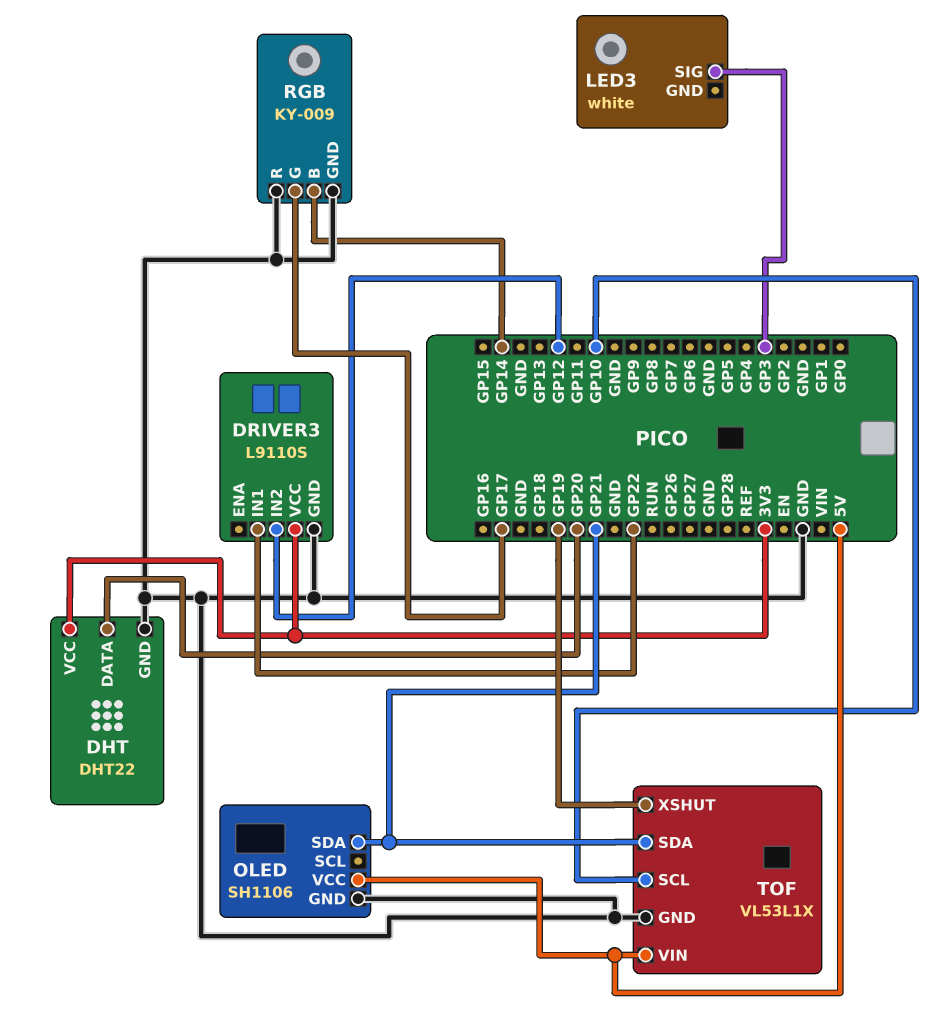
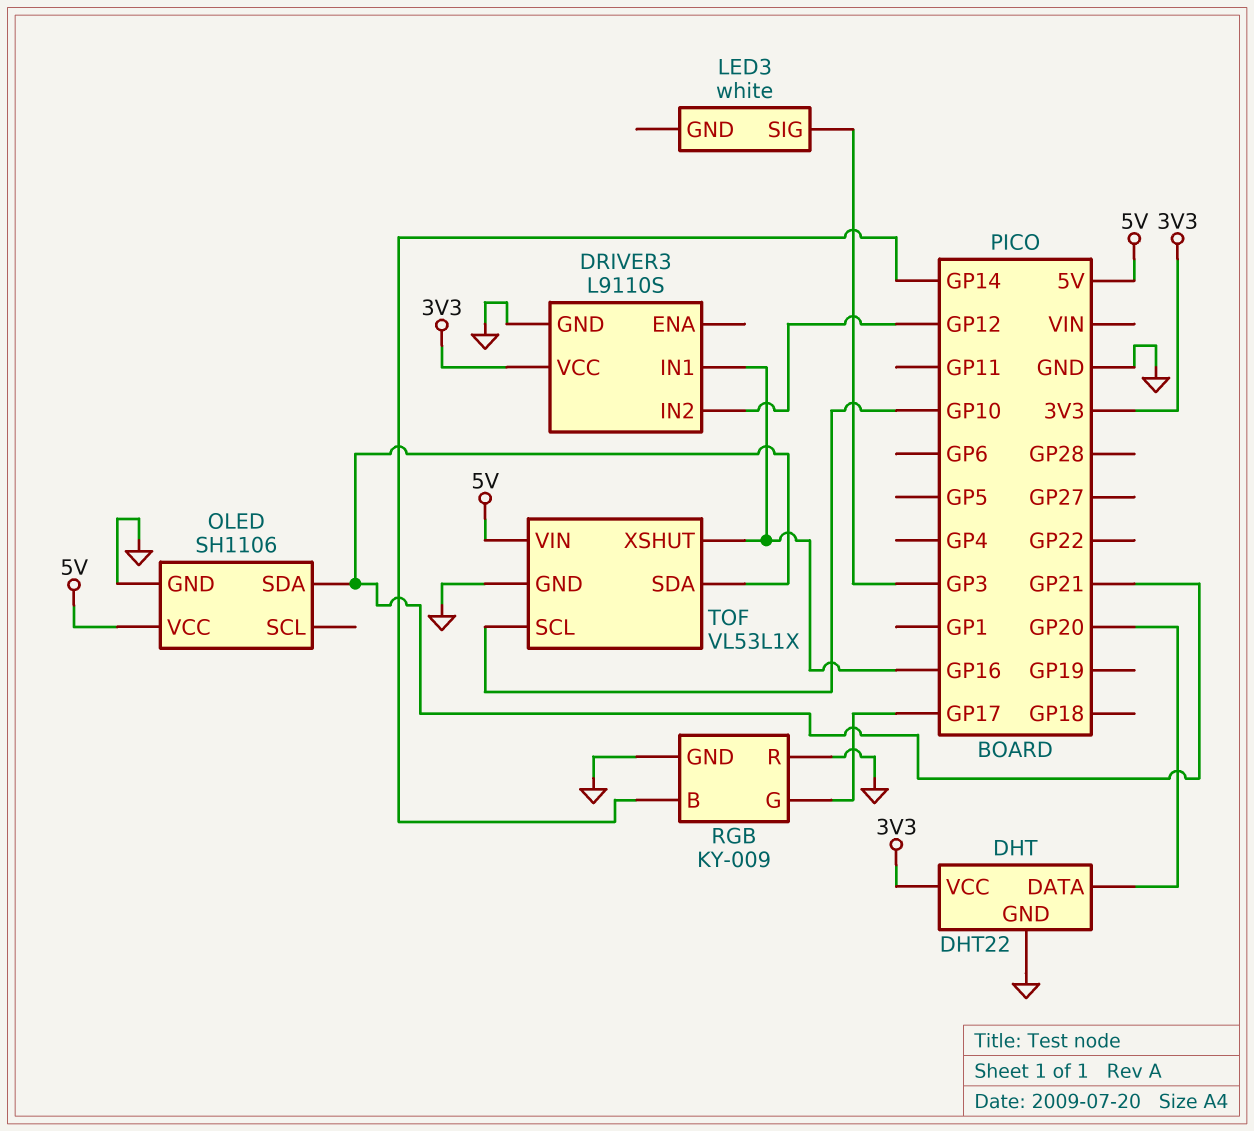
DRIVER3 pin IN1: GP22 -> GP16
TOF pin XSHUT: GP19 -> GP16

